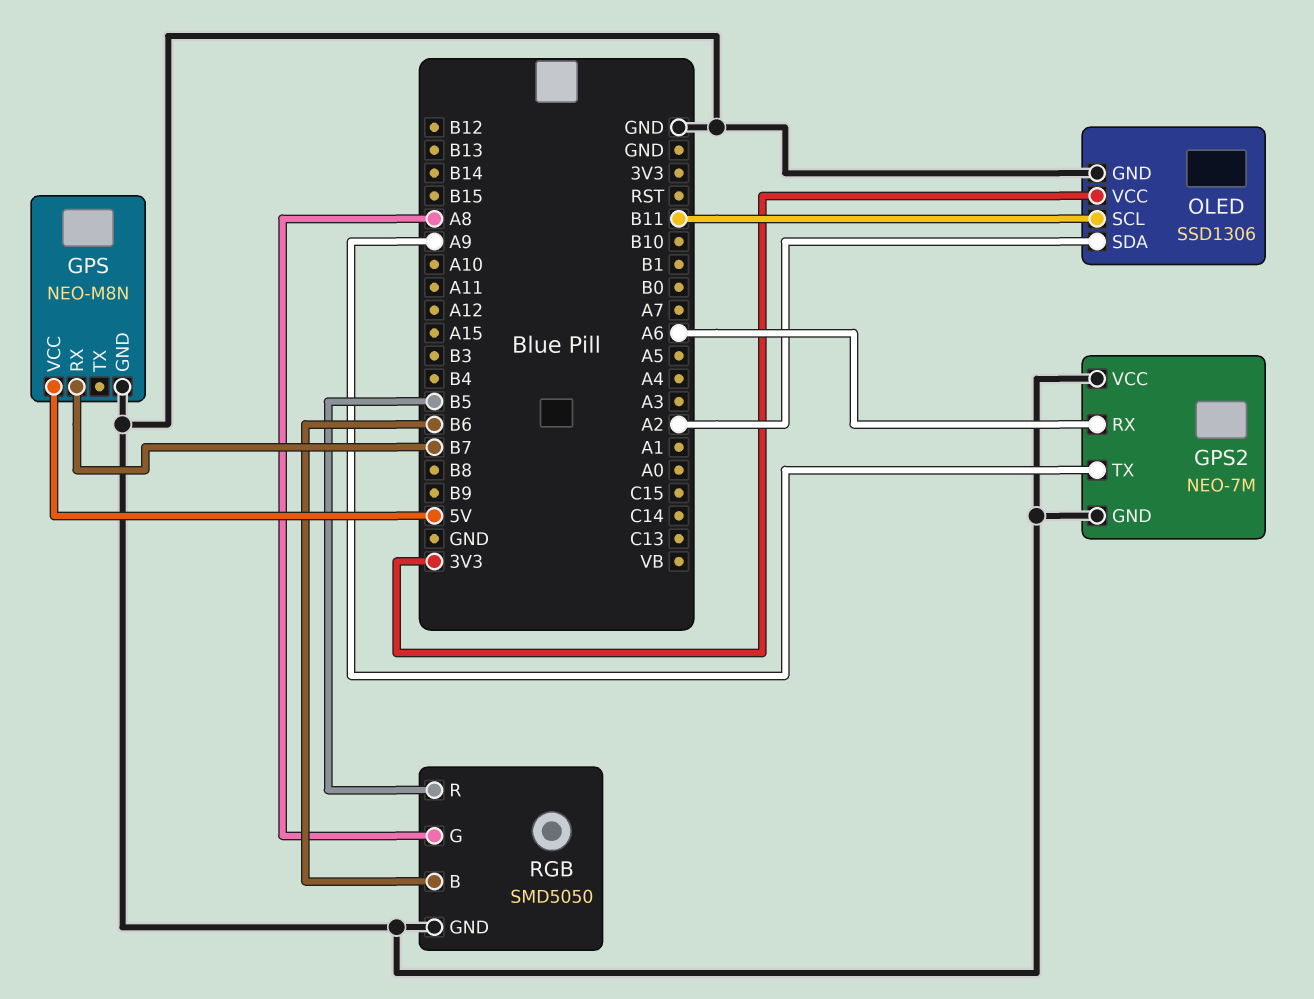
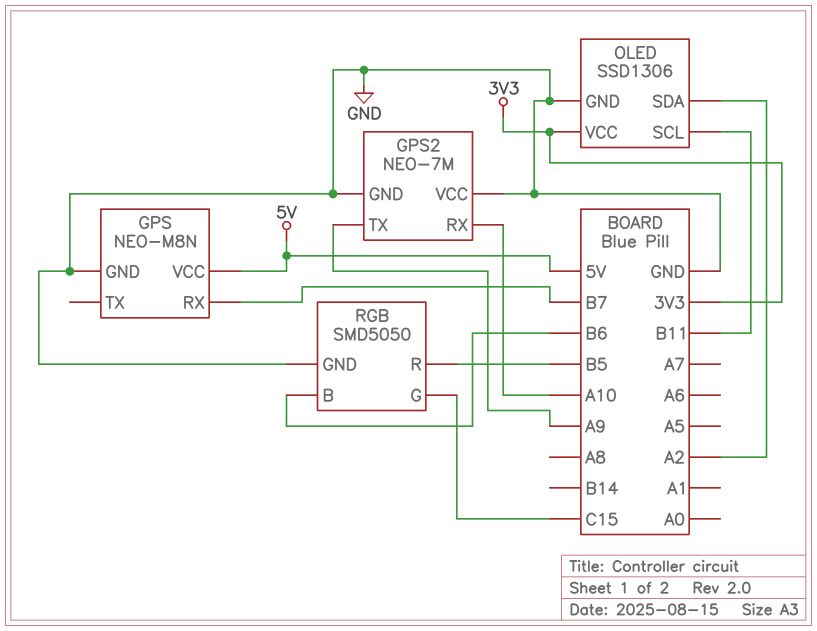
GPS2 pin RX: A6 -> A10
RGB pin G: A8 -> C15

